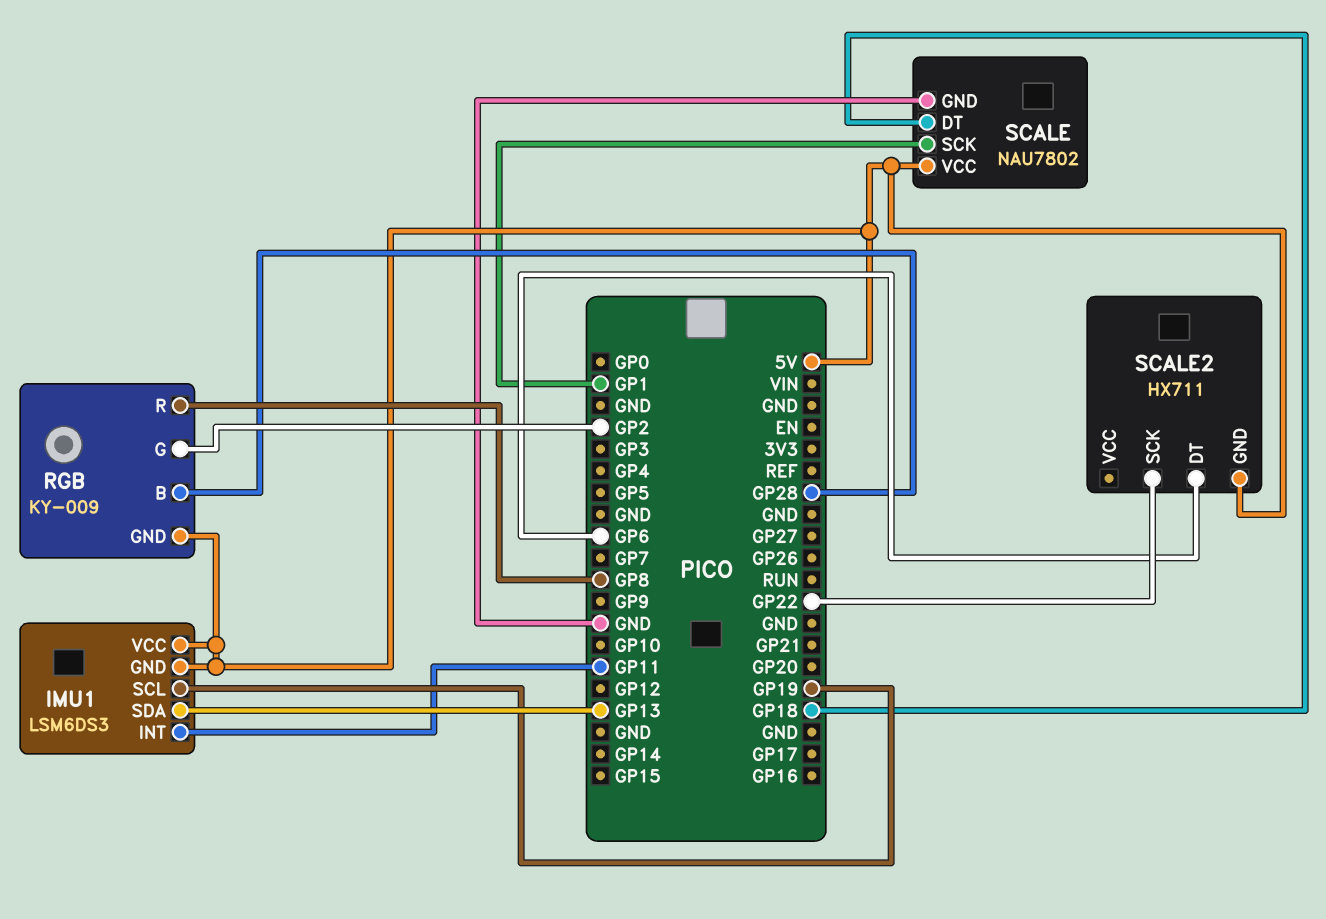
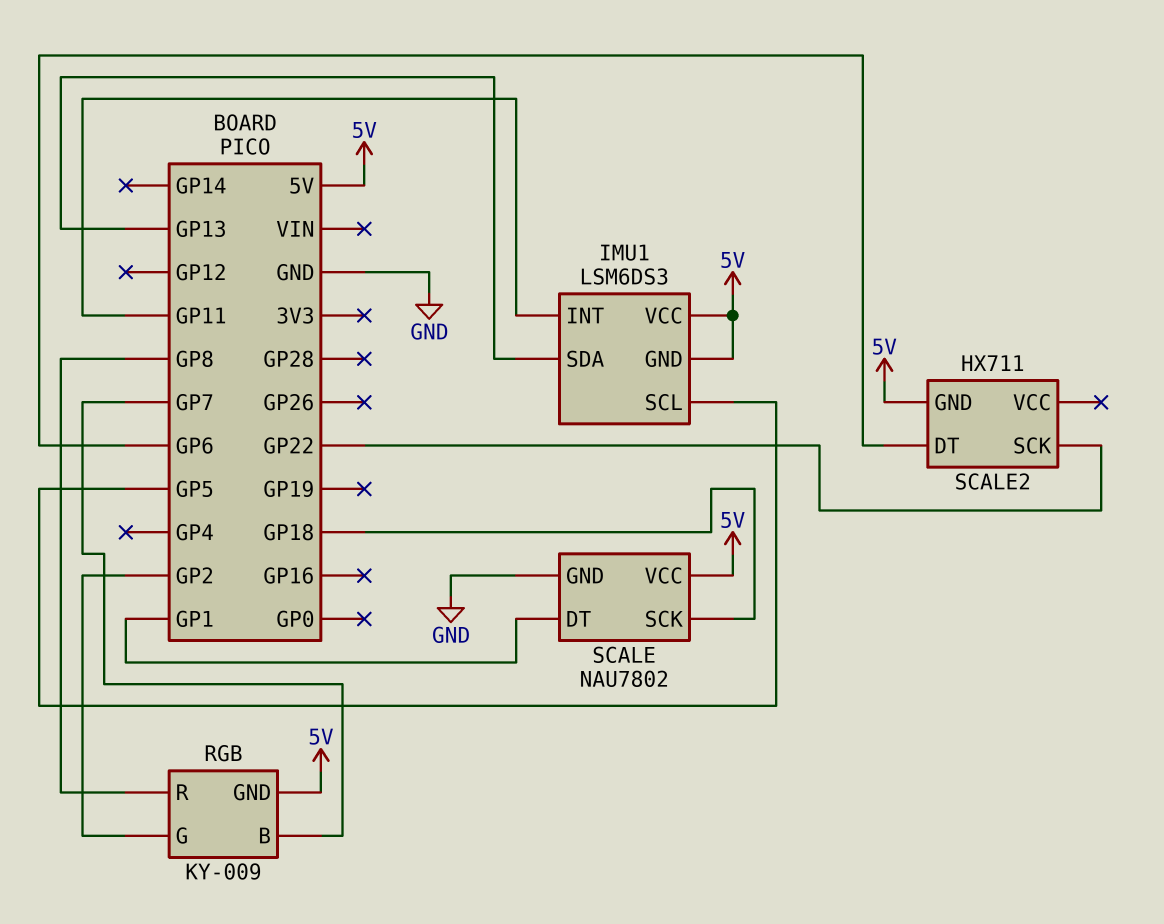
IMU1 pin SCL: GP19 -> GP5
RGB pin B: GP28 -> GP7
SCALE pin DT: GP18 -> GP1
SCALE pin SCK: GP1 -> GP18

